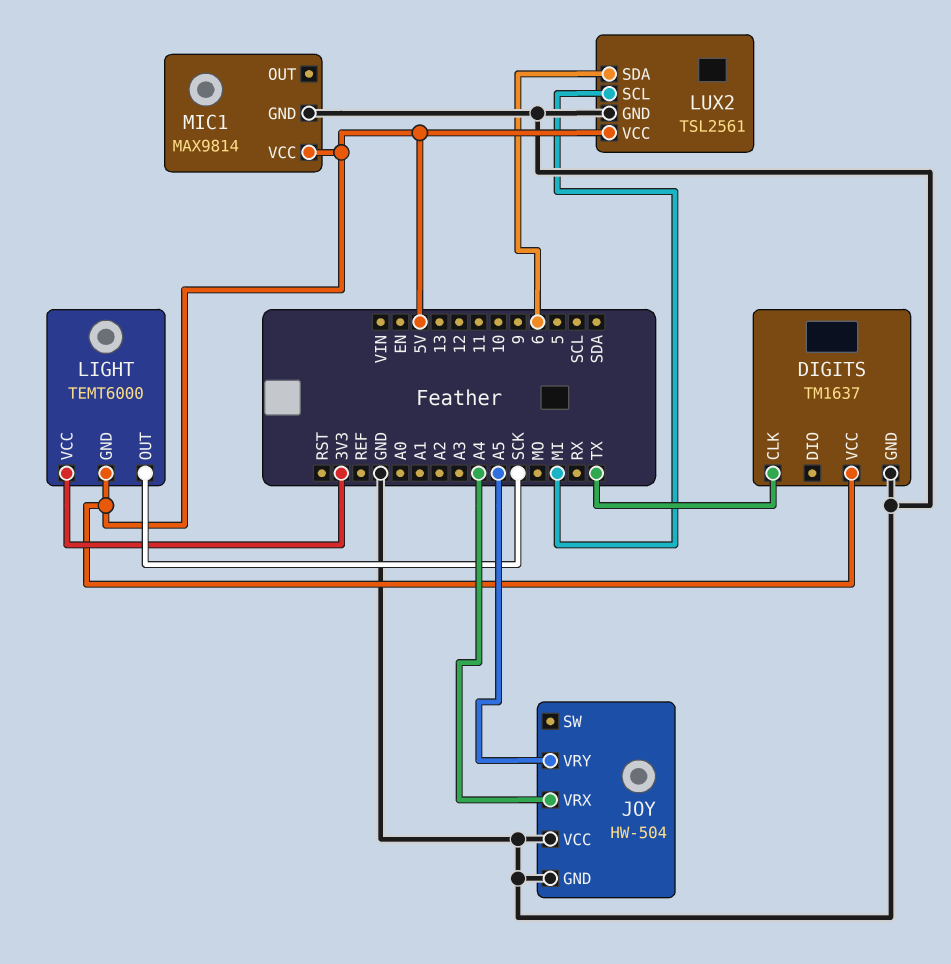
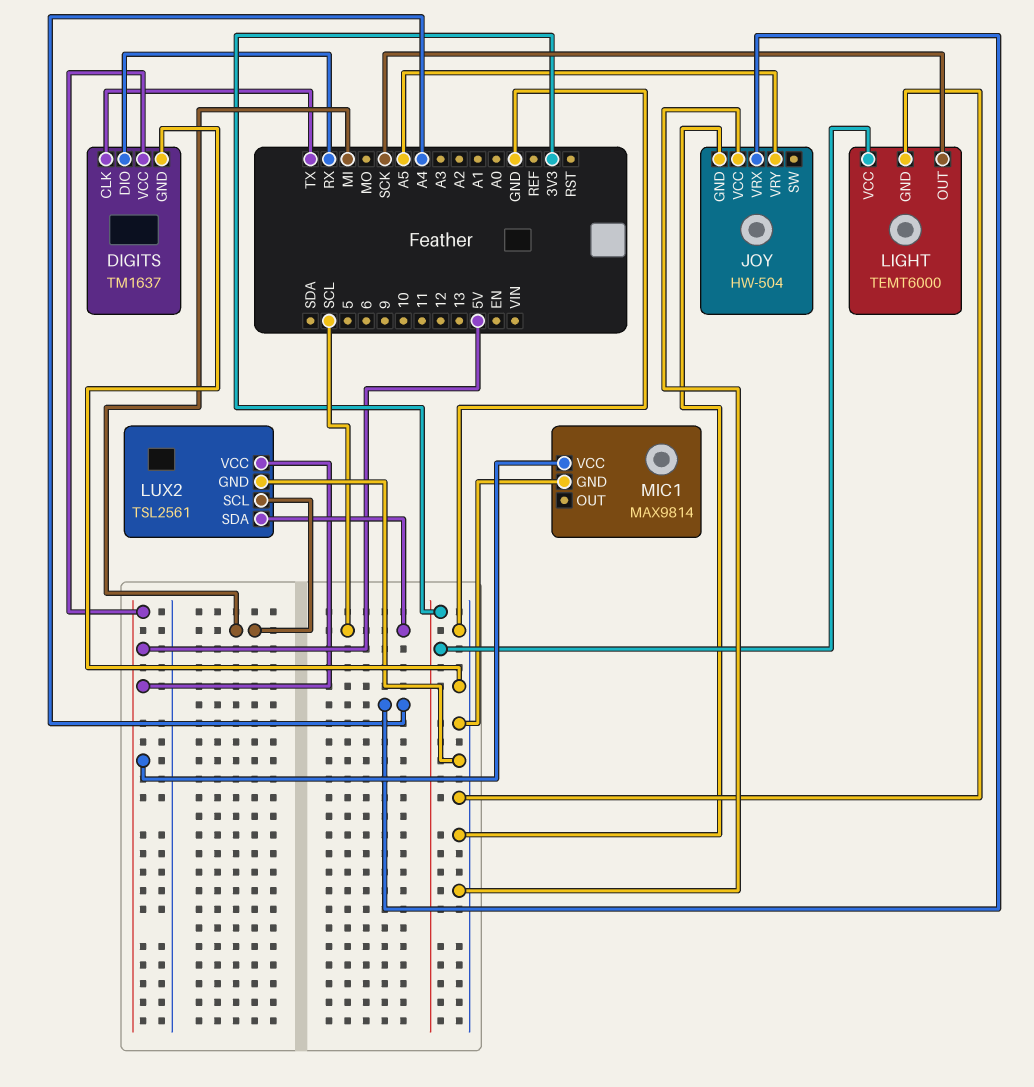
DIGITS pin DIO: none -> RX
LIGHT pin GND: 5V -> GND
LUX2 pin SDA: 6 -> SCL

